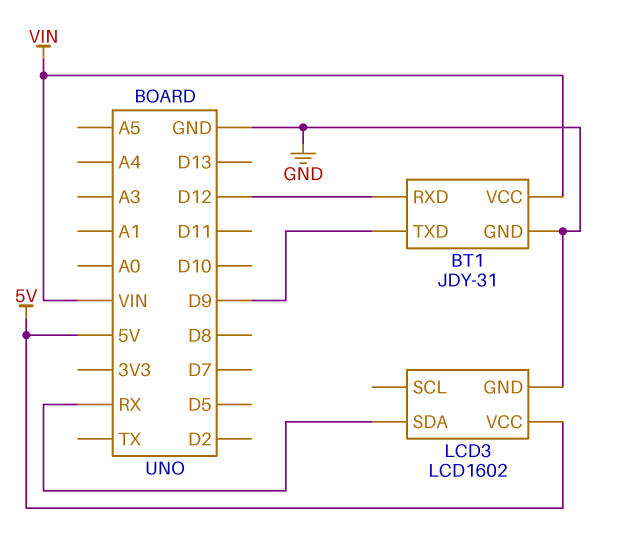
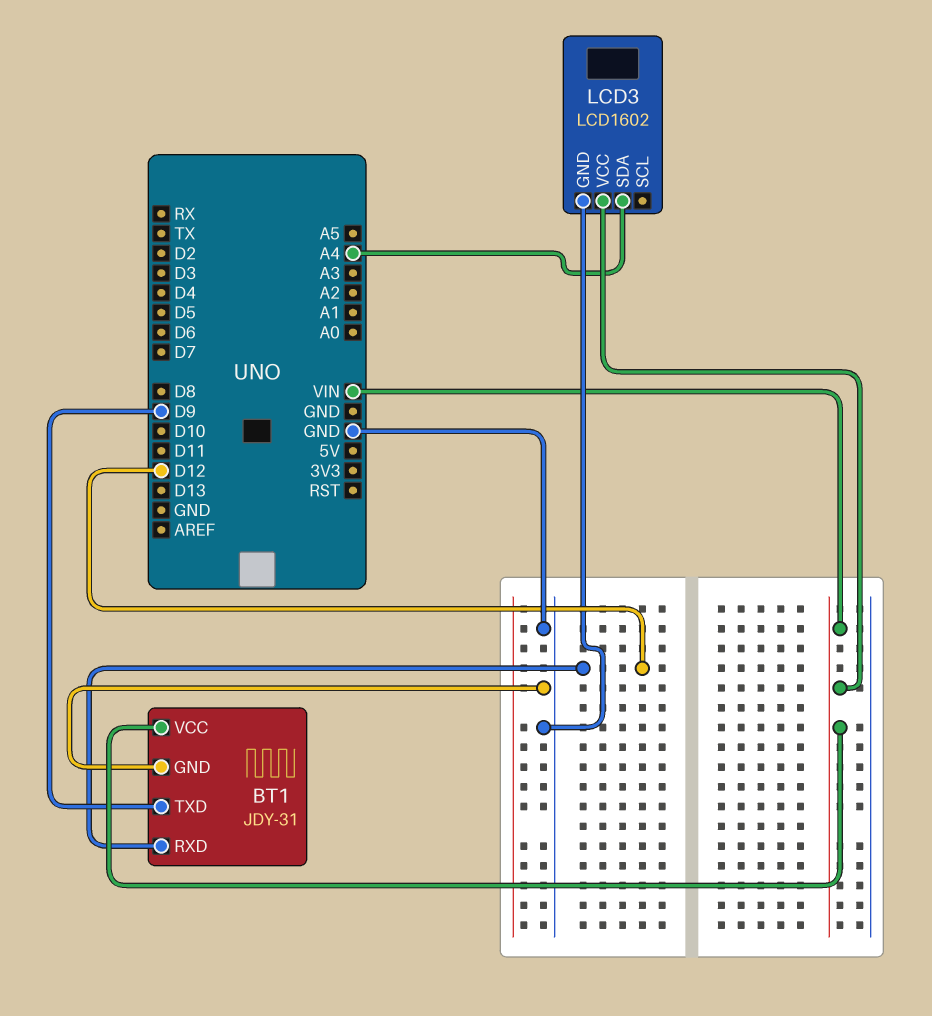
LCD3 pin SDA: RX -> A4
LCD3 pin VCC: 5V -> VIN

